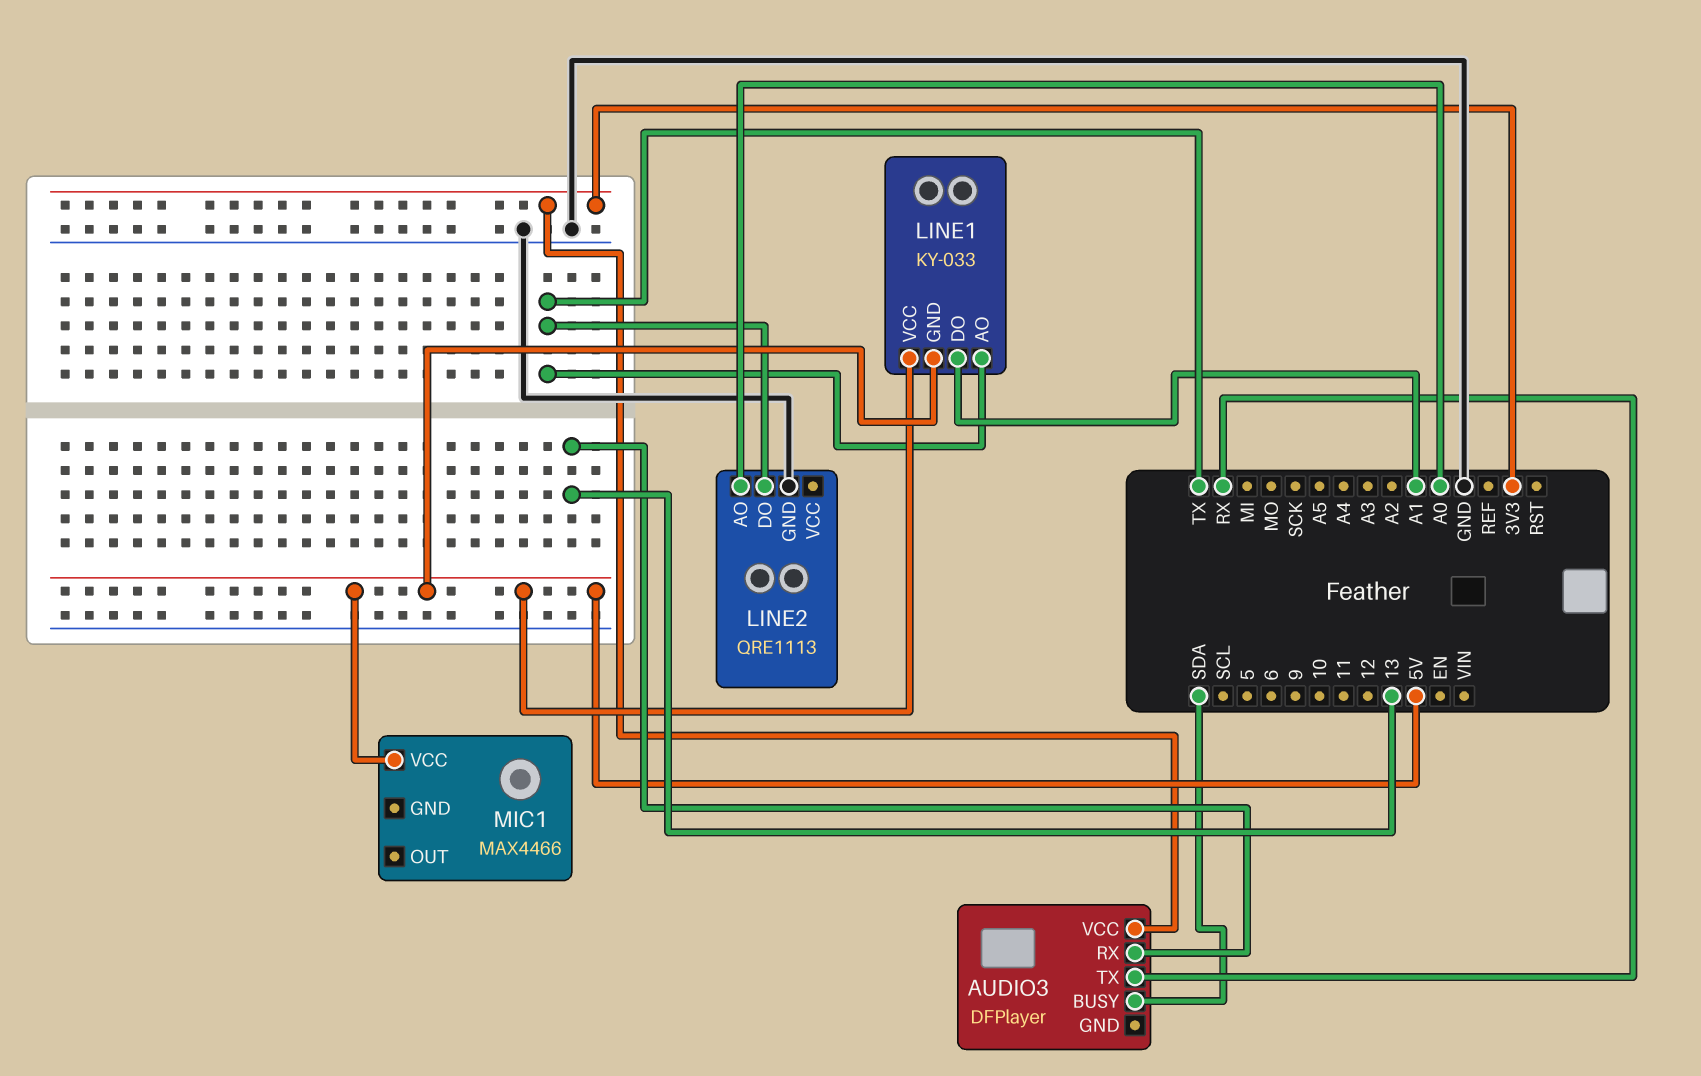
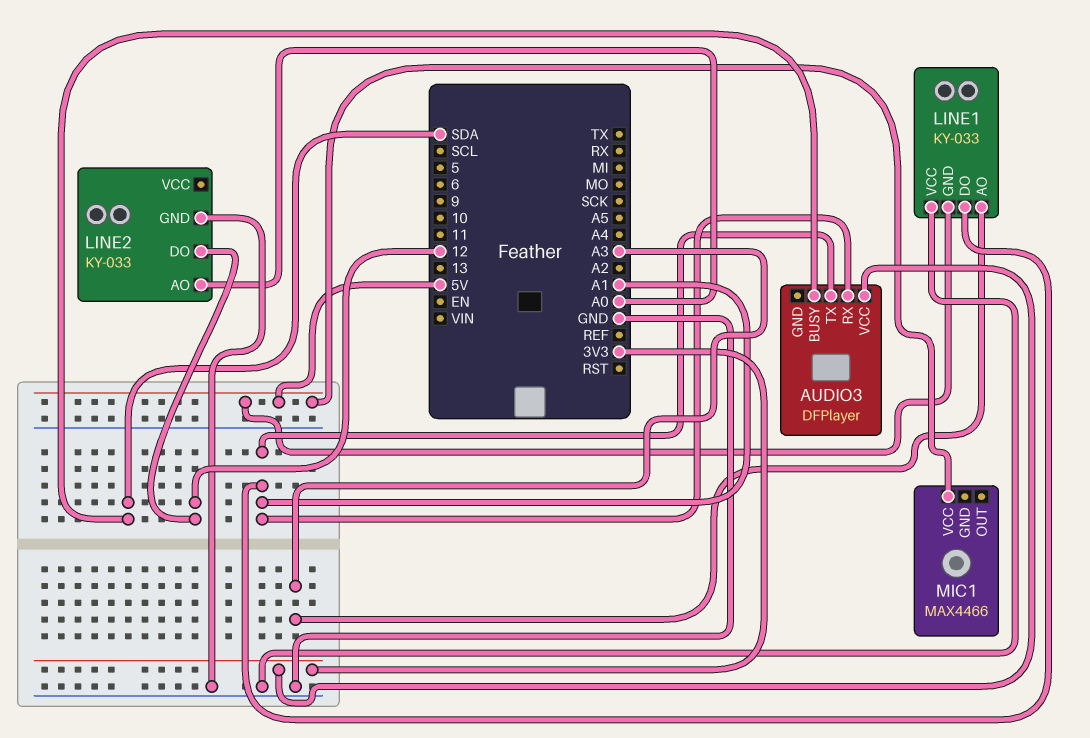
AUDIO3 pin RX: 13 -> A1
AUDIO3 pin TX: RX -> A1
LINE1 pin AO: TX -> A3
LINE1 pin VCC: 5V -> GND
LINE2: QRE1113 -> KY-033
LINE2 pin DO: TX -> 12

